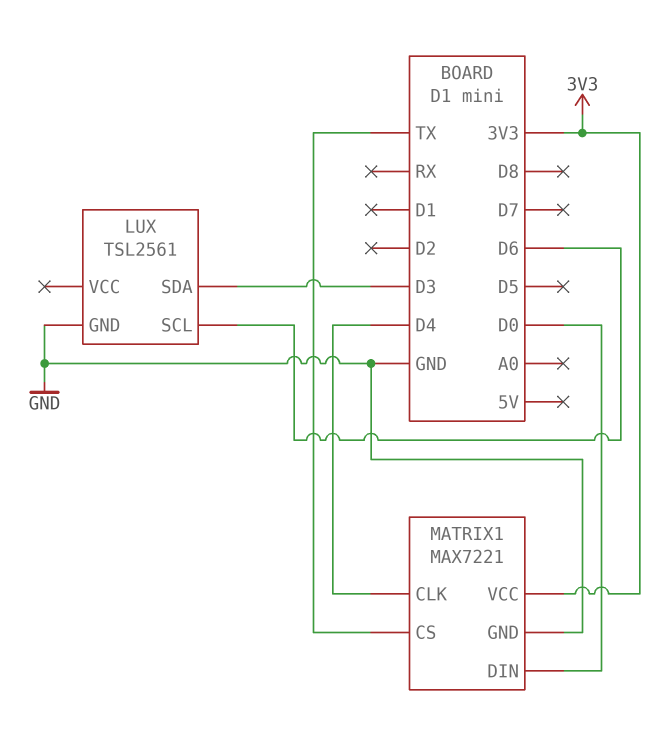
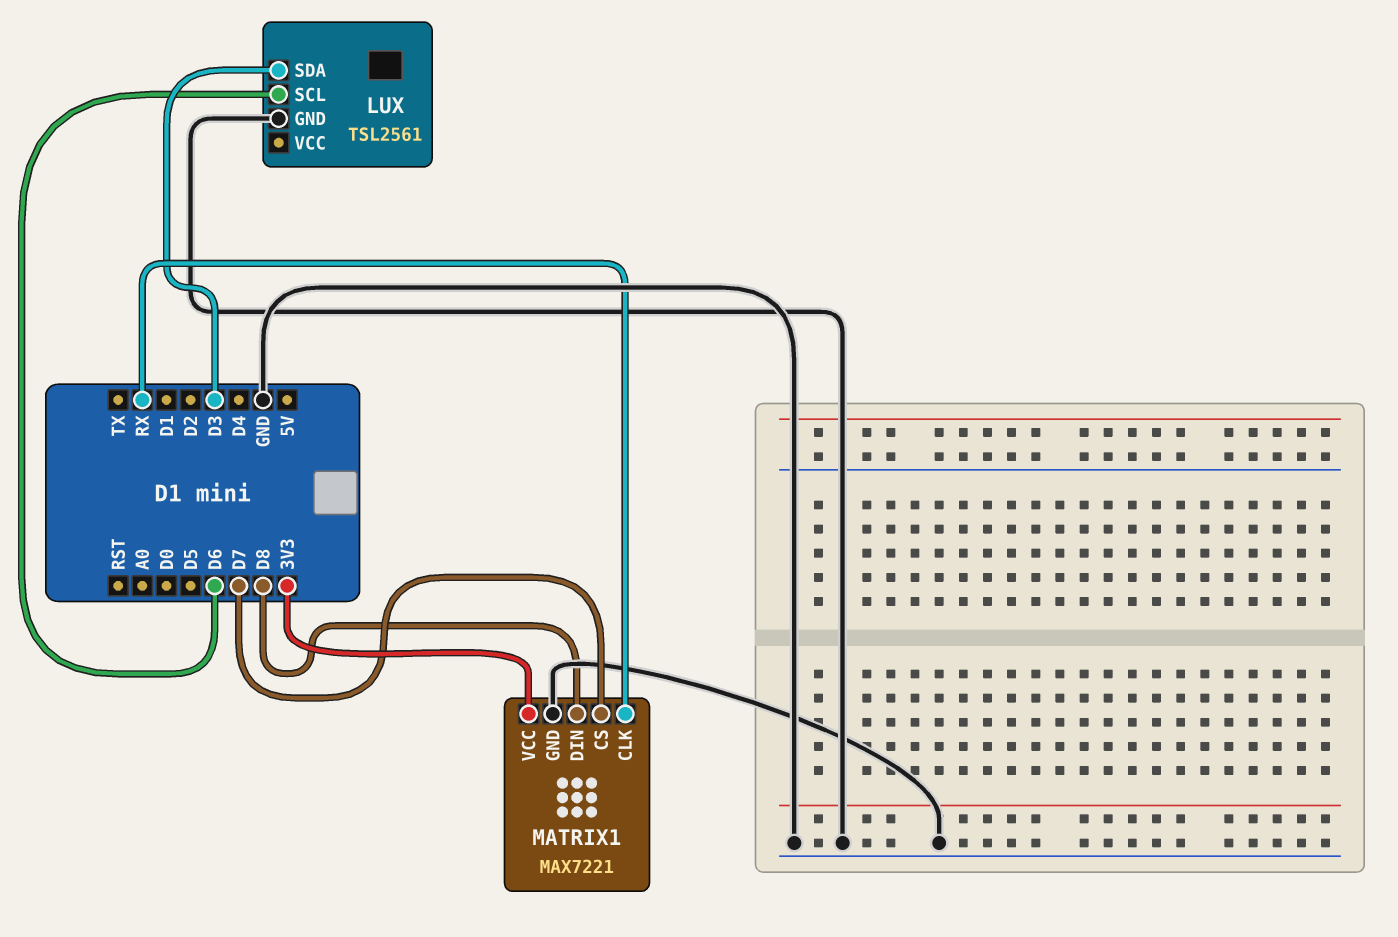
MATRIX1 pin CLK: D4 -> RX
MATRIX1 pin CS: TX -> D7
MATRIX1 pin DIN: D0 -> D8

